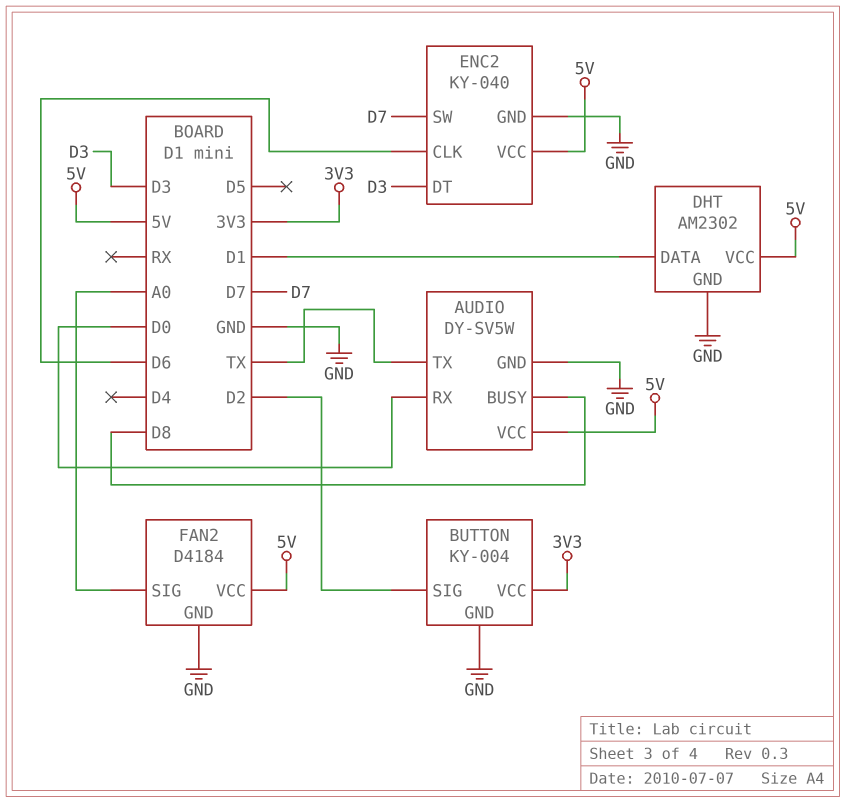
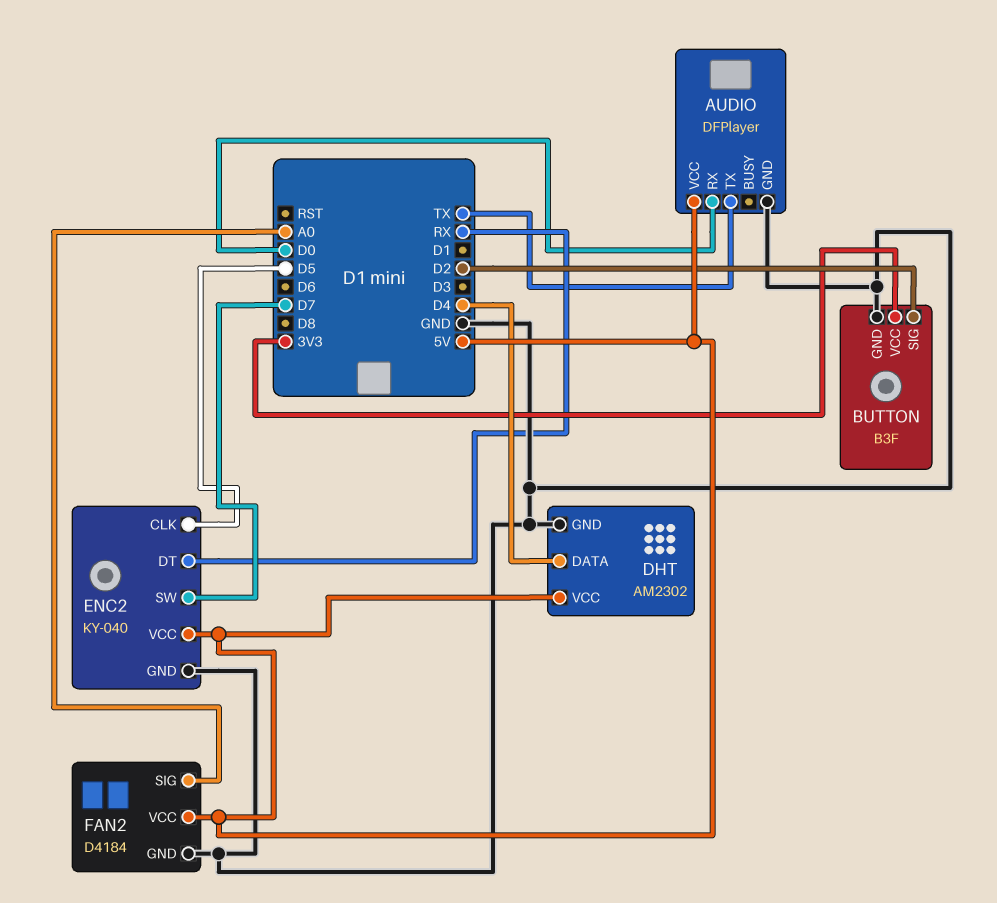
AUDIO: DY-SV5W -> DFPlayer
AUDIO pin BUSY: D8 -> none
BUTTON: KY-004 -> B3F
DHT pin DATA: D1 -> D4
ENC2 pin CLK: D6 -> D5
ENC2 pin DT: D3 -> RX

